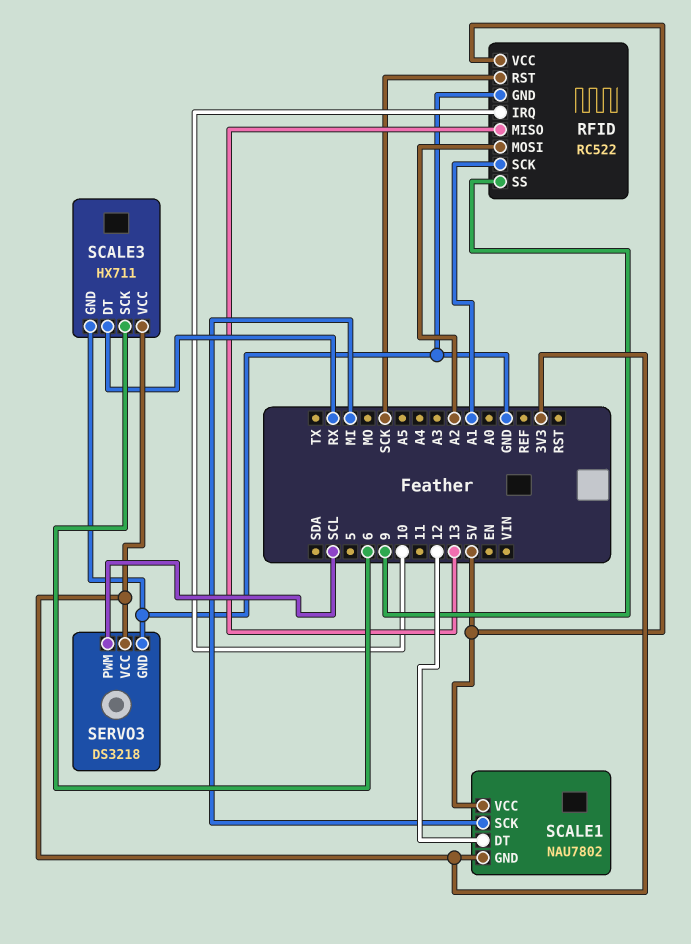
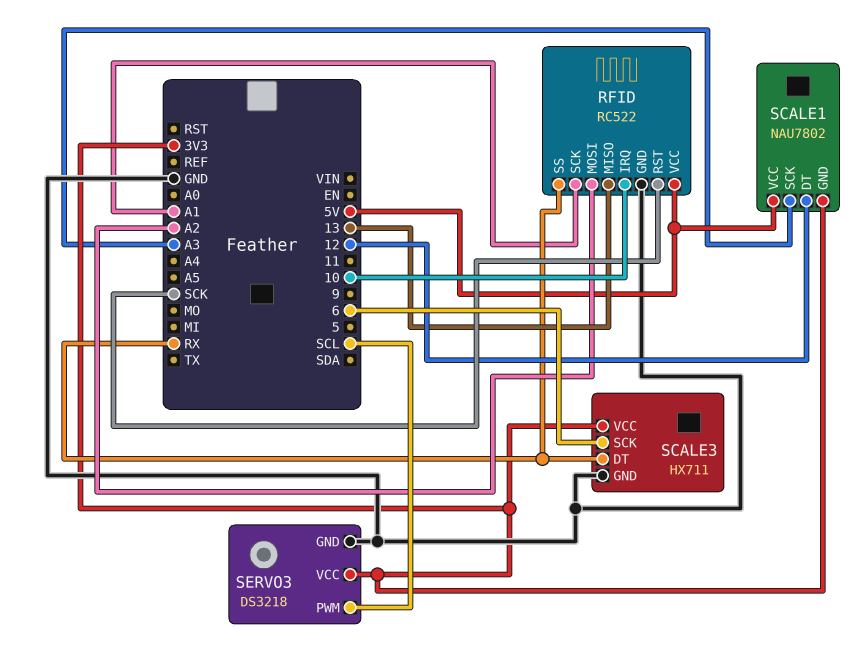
RFID pin SS: 9 -> RX
SCALE1 pin SCK: MI -> A3

